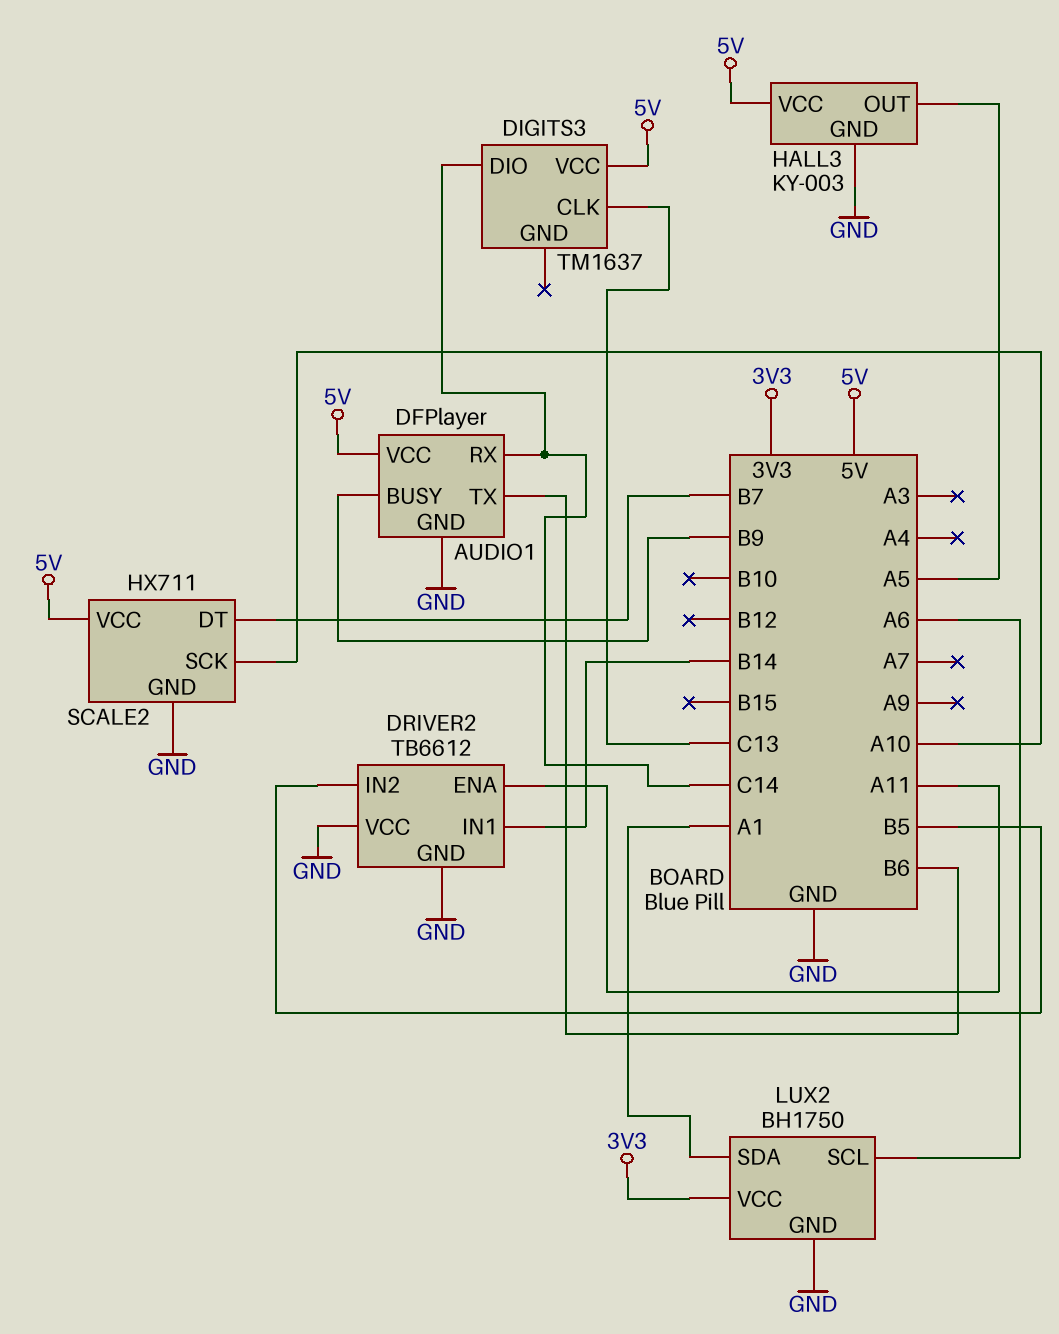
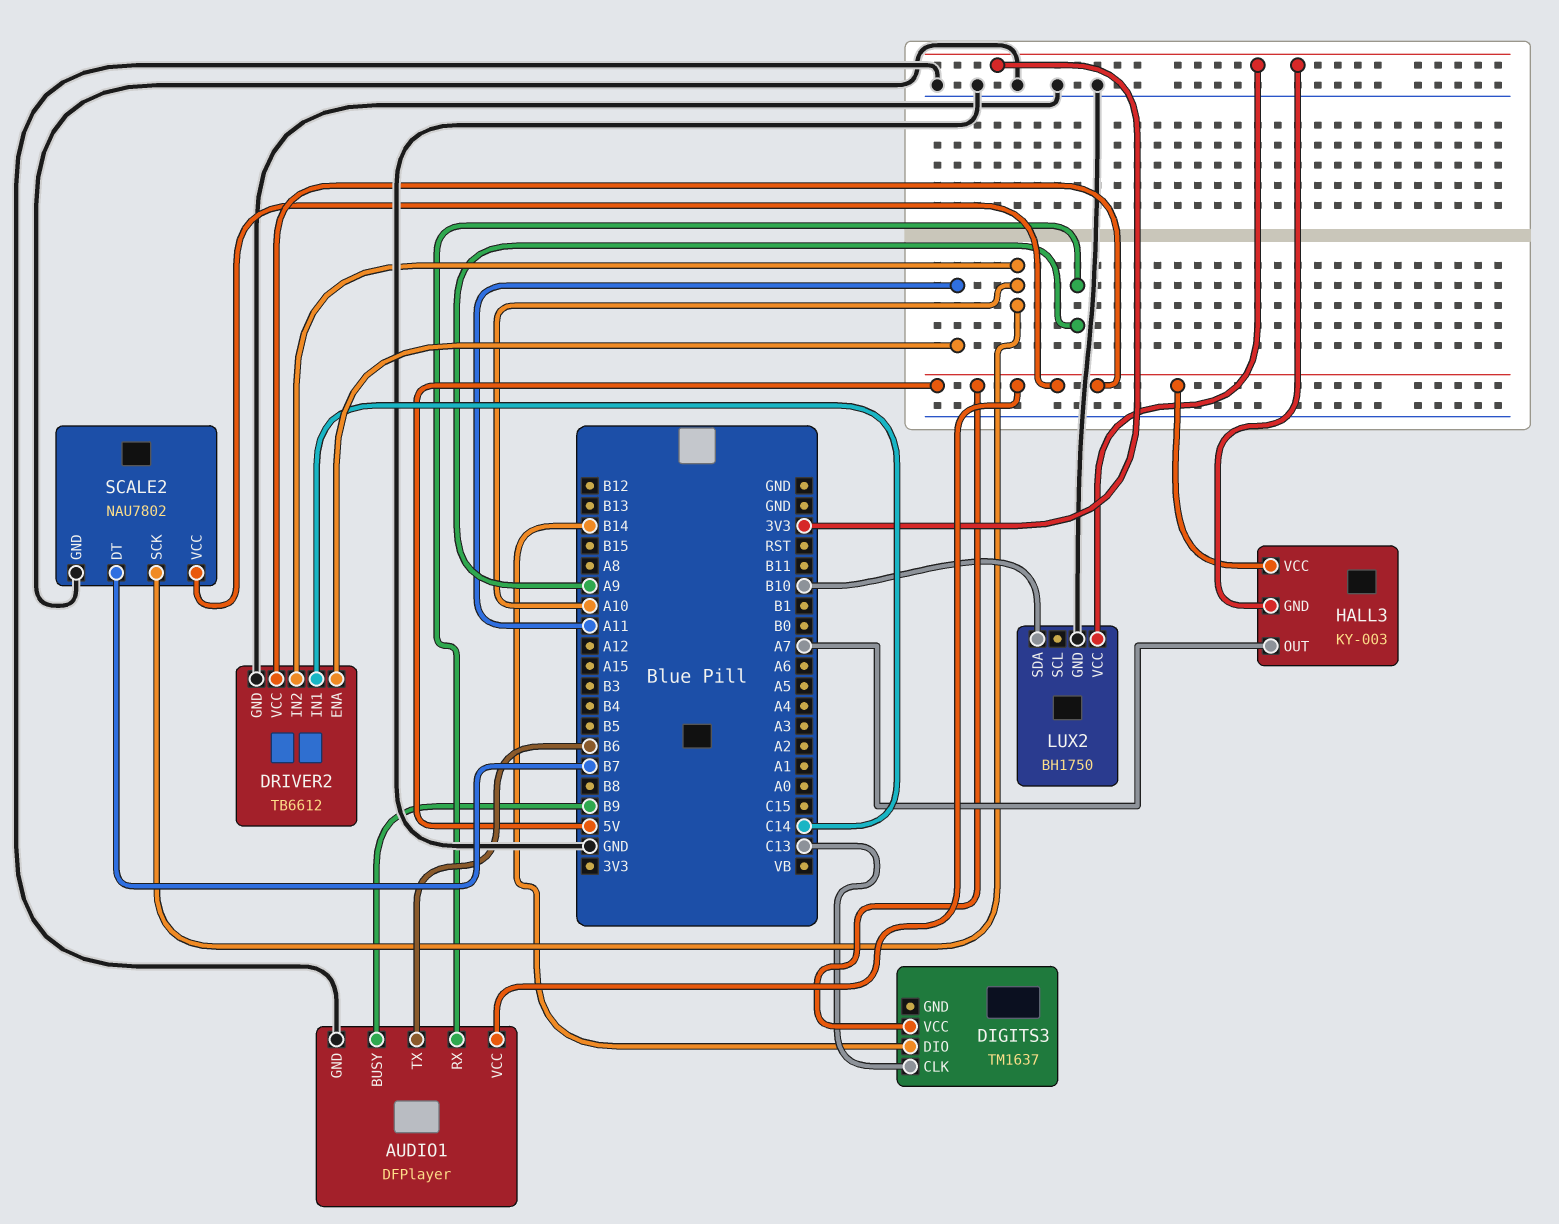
AUDIO1 pin RX: C14 -> A9
DIGITS3 pin DIO: C14 -> B14
DRIVER2 pin IN1: B14 -> C14
DRIVER2 pin IN2: B5 -> A10
DRIVER2 pin VCC: GND -> 5V
HALL3 pin GND: GND -> 3V3
HALL3 pin OUT: A5 -> A7
LUX2 pin SCL: A6 -> none
LUX2 pin SDA: A1 -> B10
SCALE2: HX711 -> NAU7802

